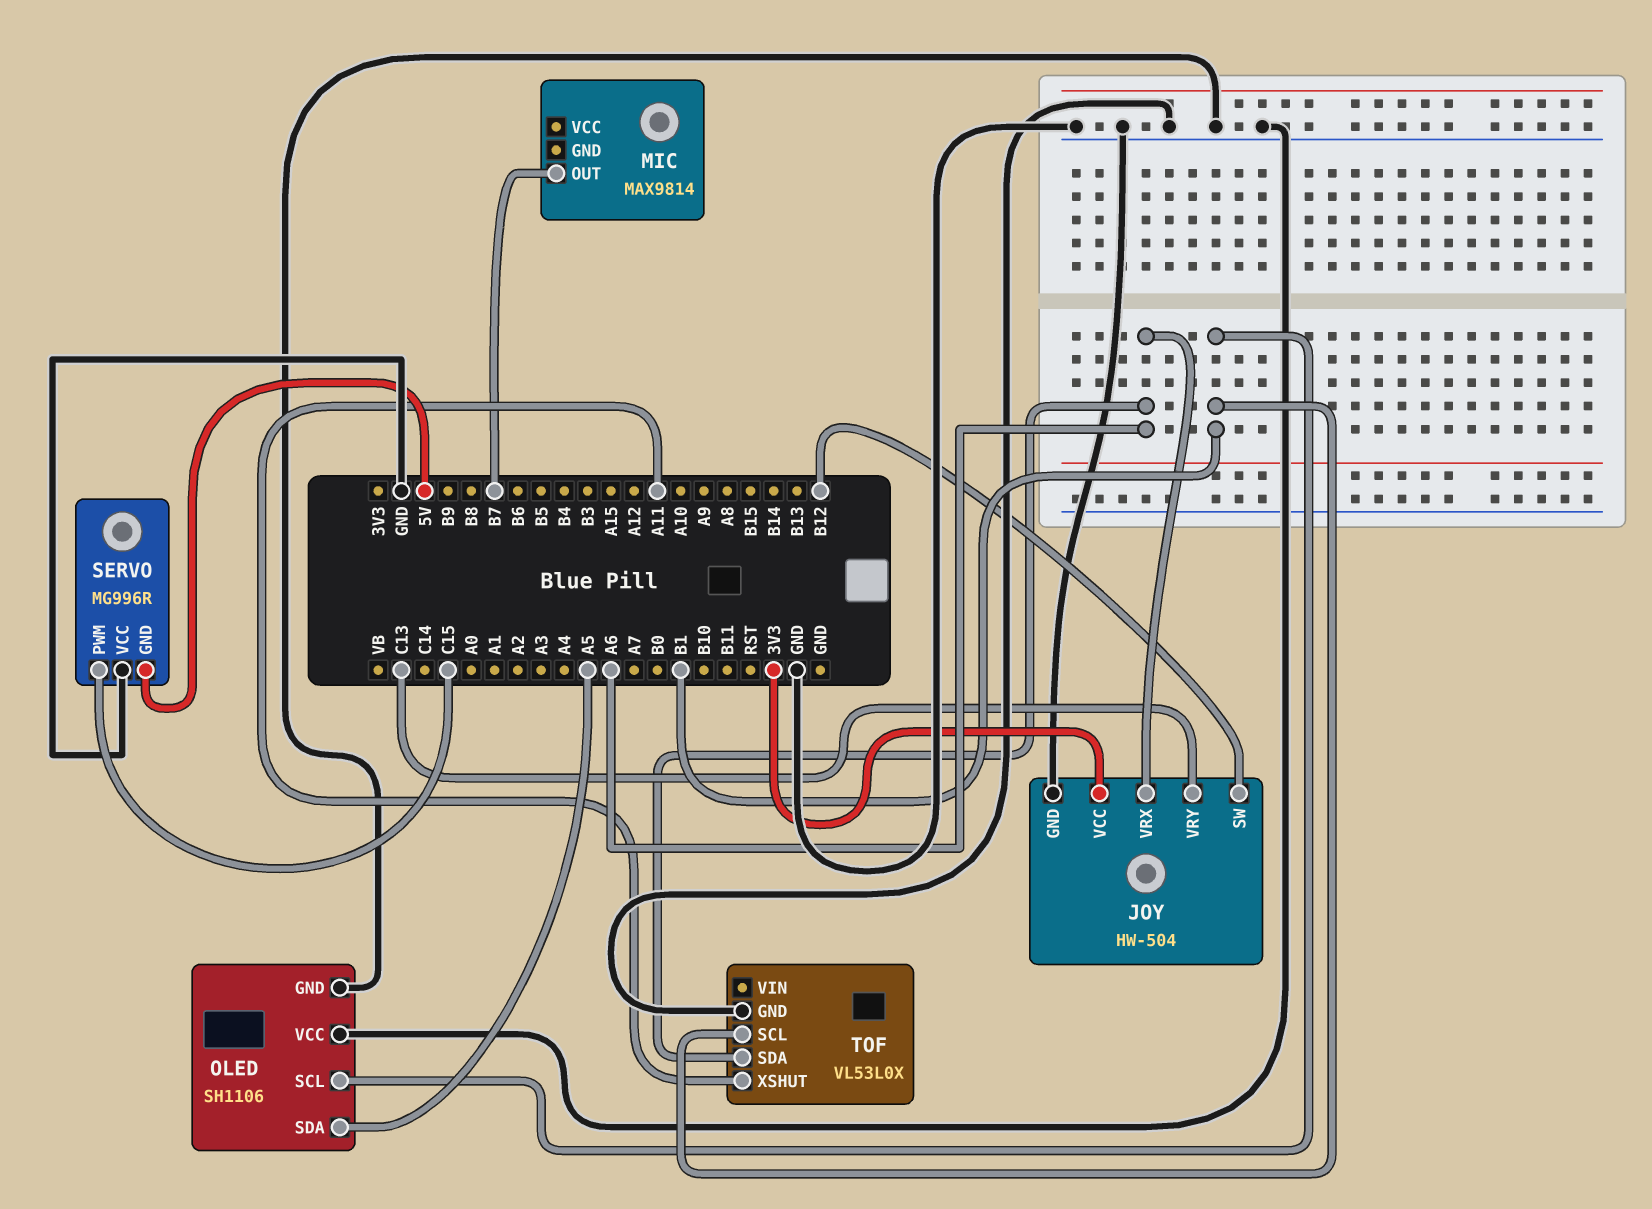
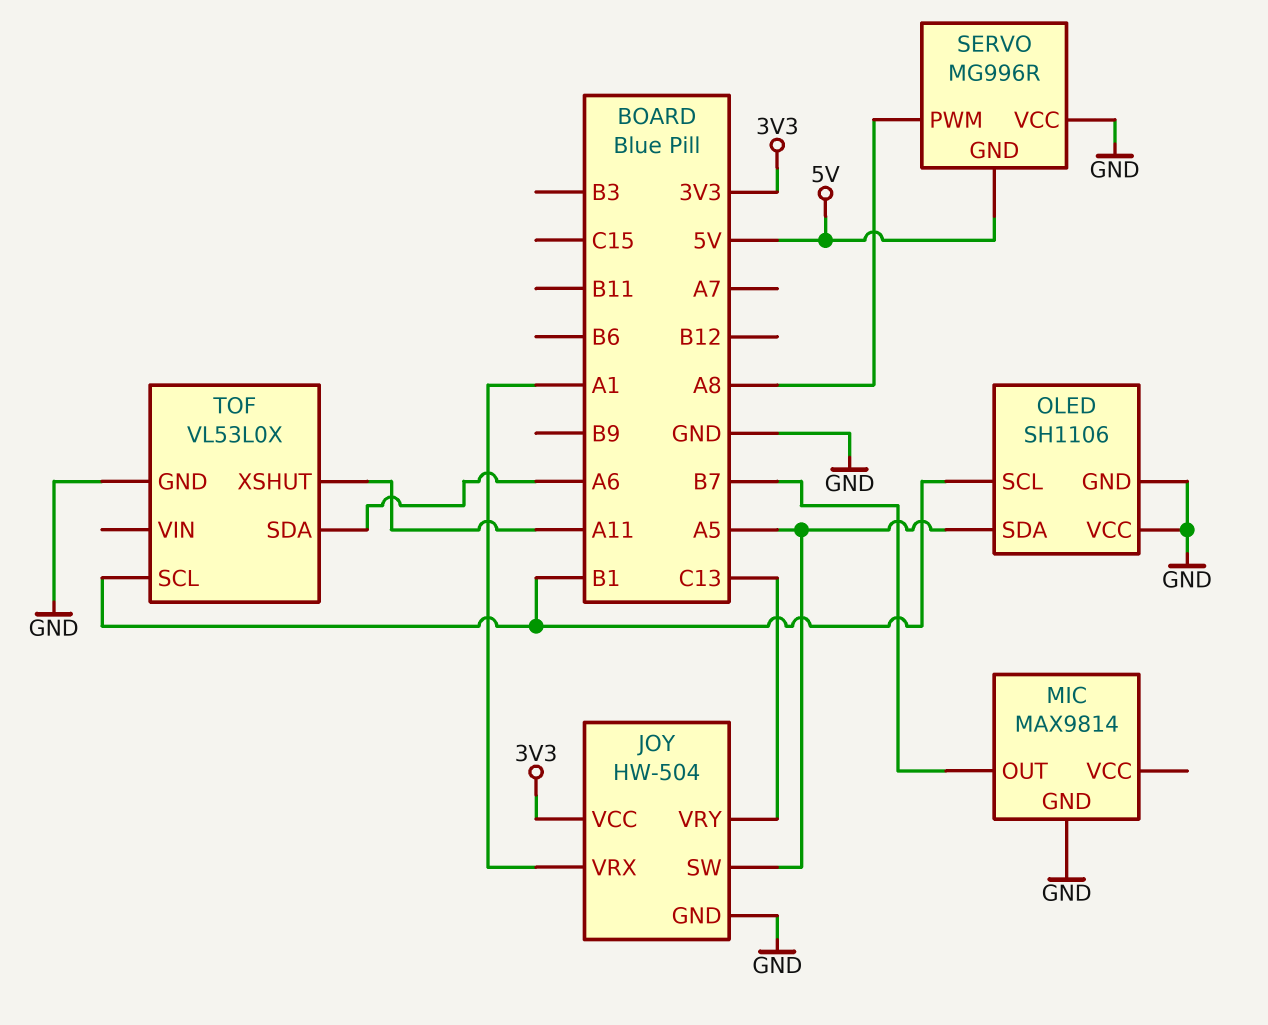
JOY pin SW: B12 -> A5
JOY pin VRX: A6 -> A1
MIC pin GND: none -> GND
SERVO pin PWM: C15 -> A8

